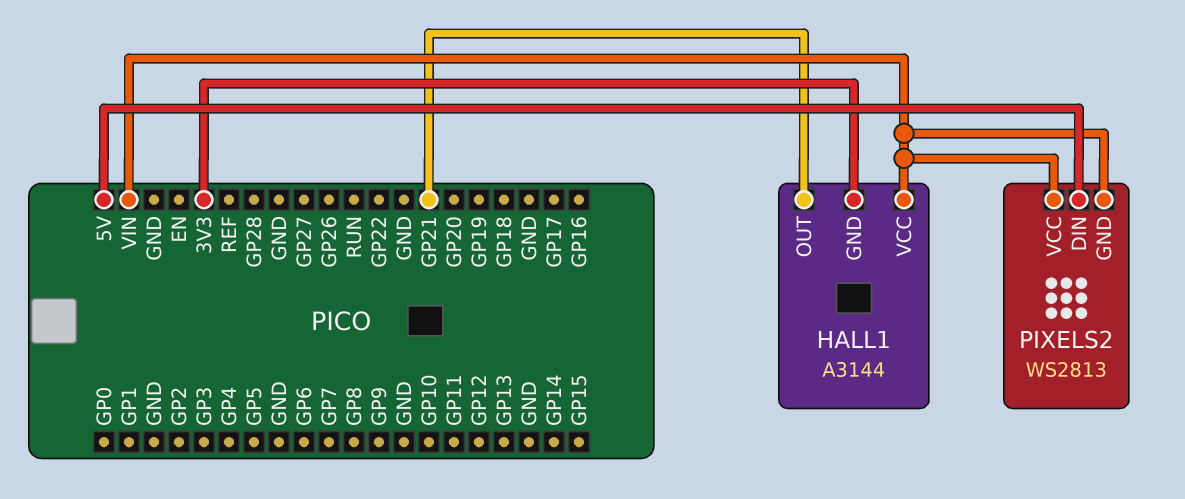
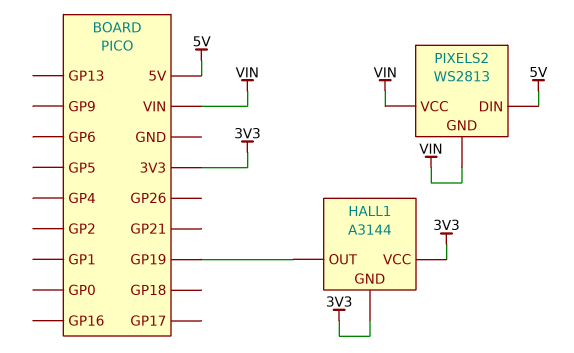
HALL1 pin OUT: GP21 -> GP19
HALL1 pin VCC: VIN -> 3V3

